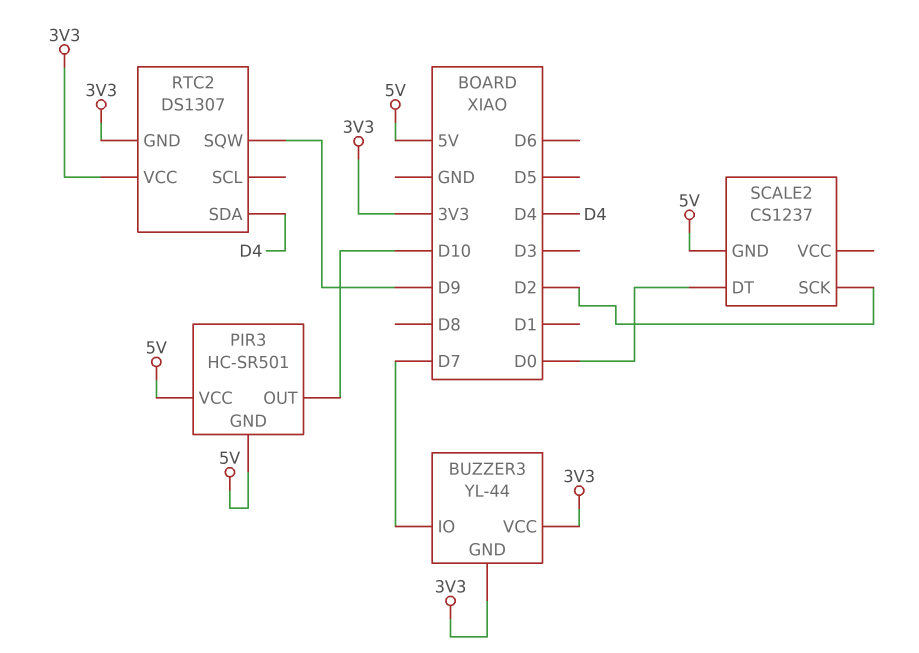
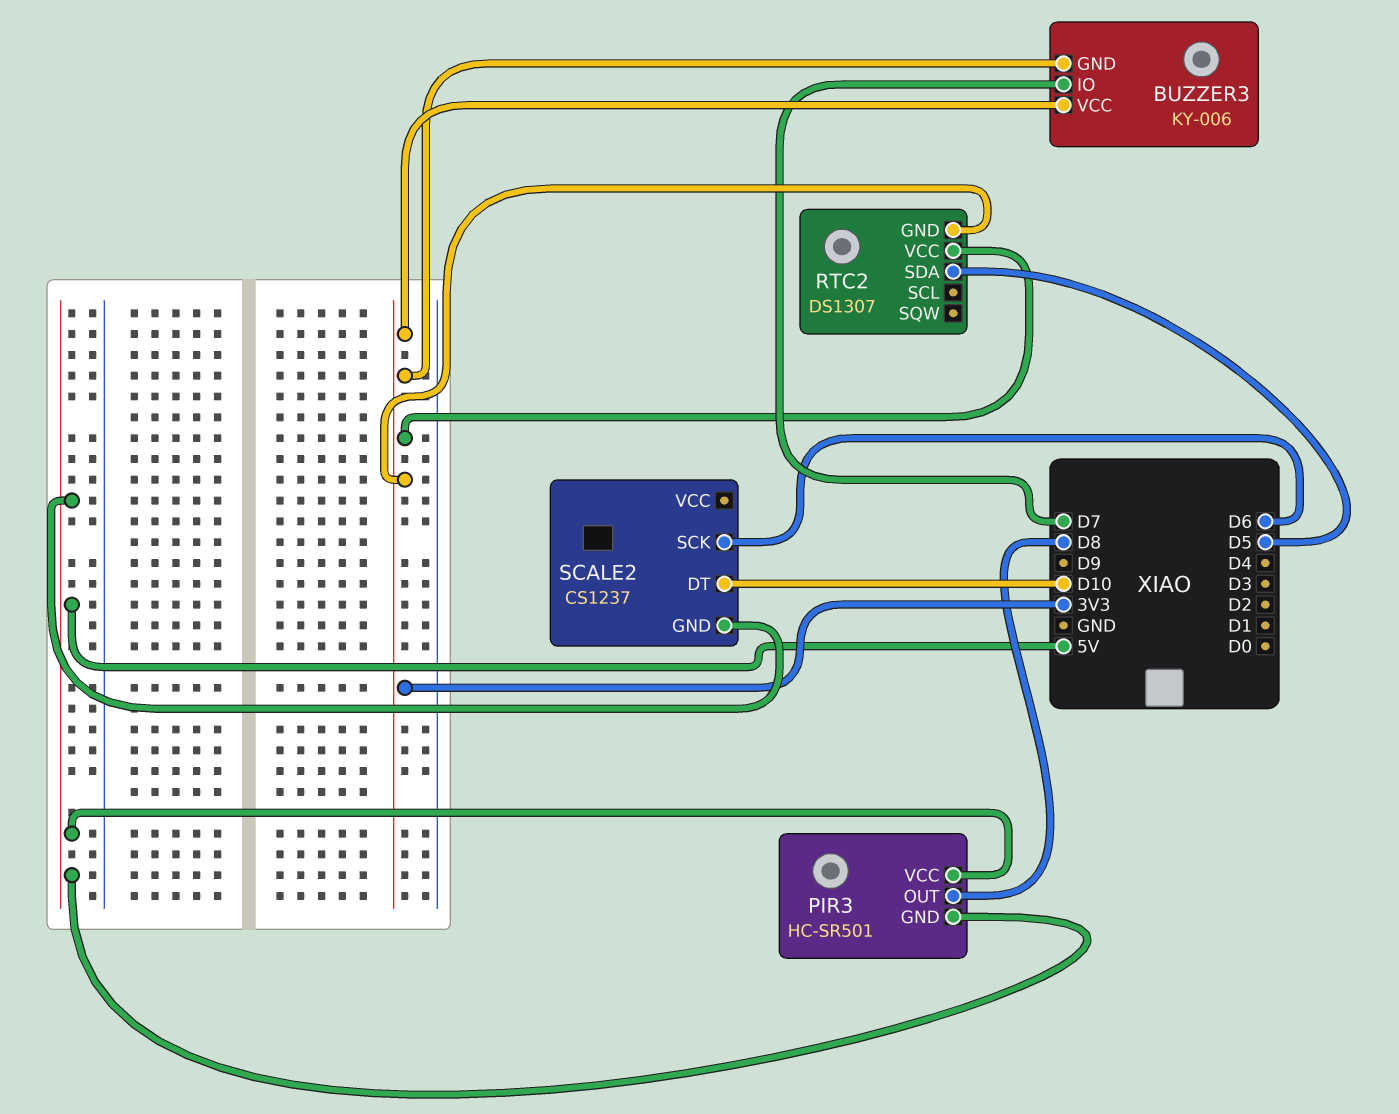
BUZZER3: YL-44 -> KY-006
PIR3 pin OUT: D10 -> D8
RTC2 pin SDA: D4 -> D5
RTC2 pin SQW: D9 -> none
SCALE2 pin DT: D0 -> D10
SCALE2 pin SCK: D2 -> D6

